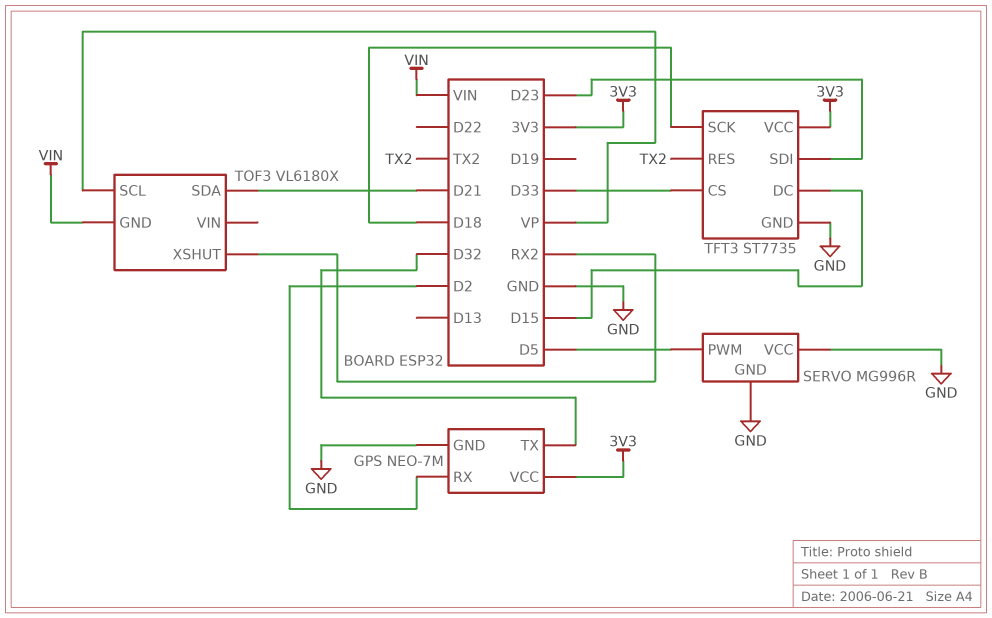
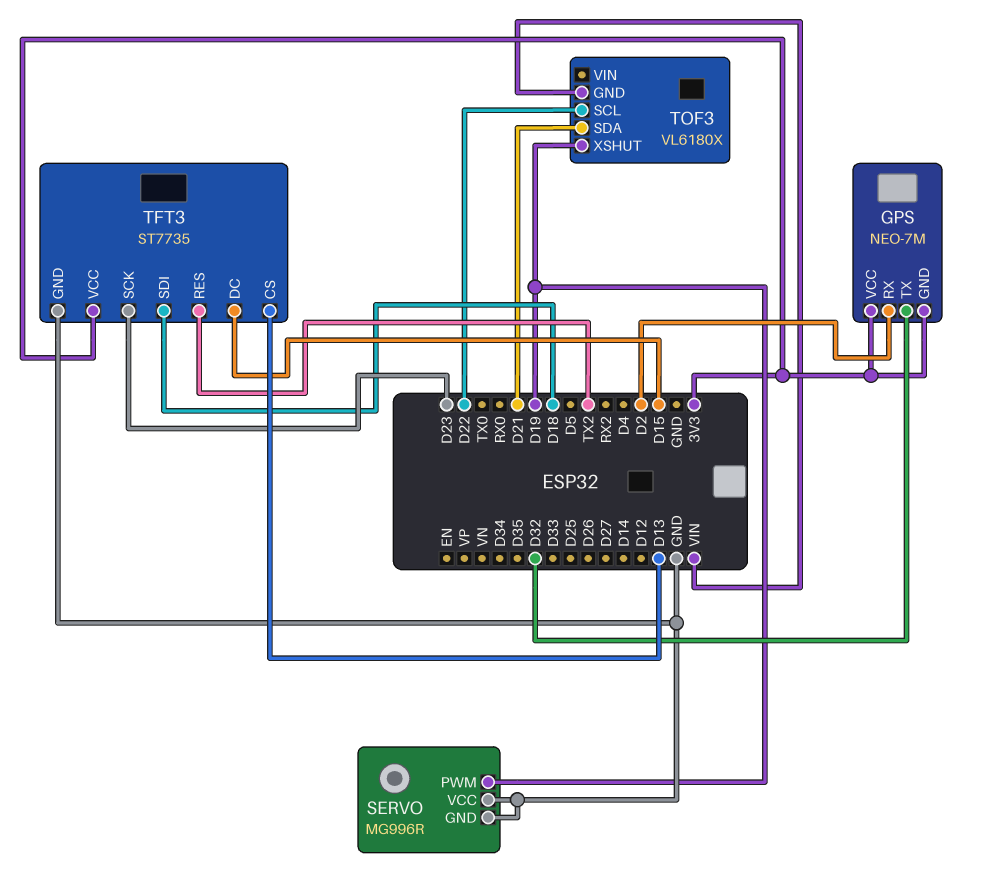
GPS pin GND: GND -> 3V3
SERVO pin PWM: D5 -> D19
TFT3 pin CS: D33 -> D13
TFT3 pin SCK: D18 -> D23
TFT3 pin SDI: D23 -> D18
TOF3 pin SCL: VP -> D22
TOF3 pin XSHUT: RX2 -> D19

